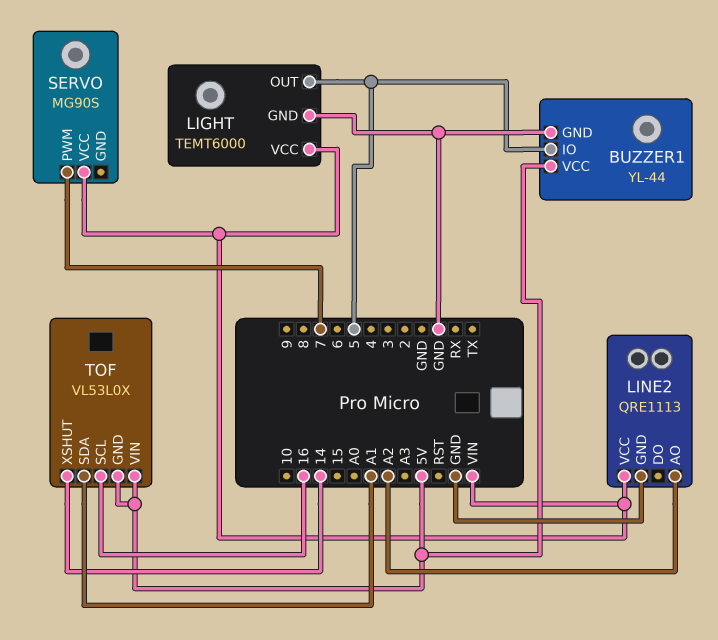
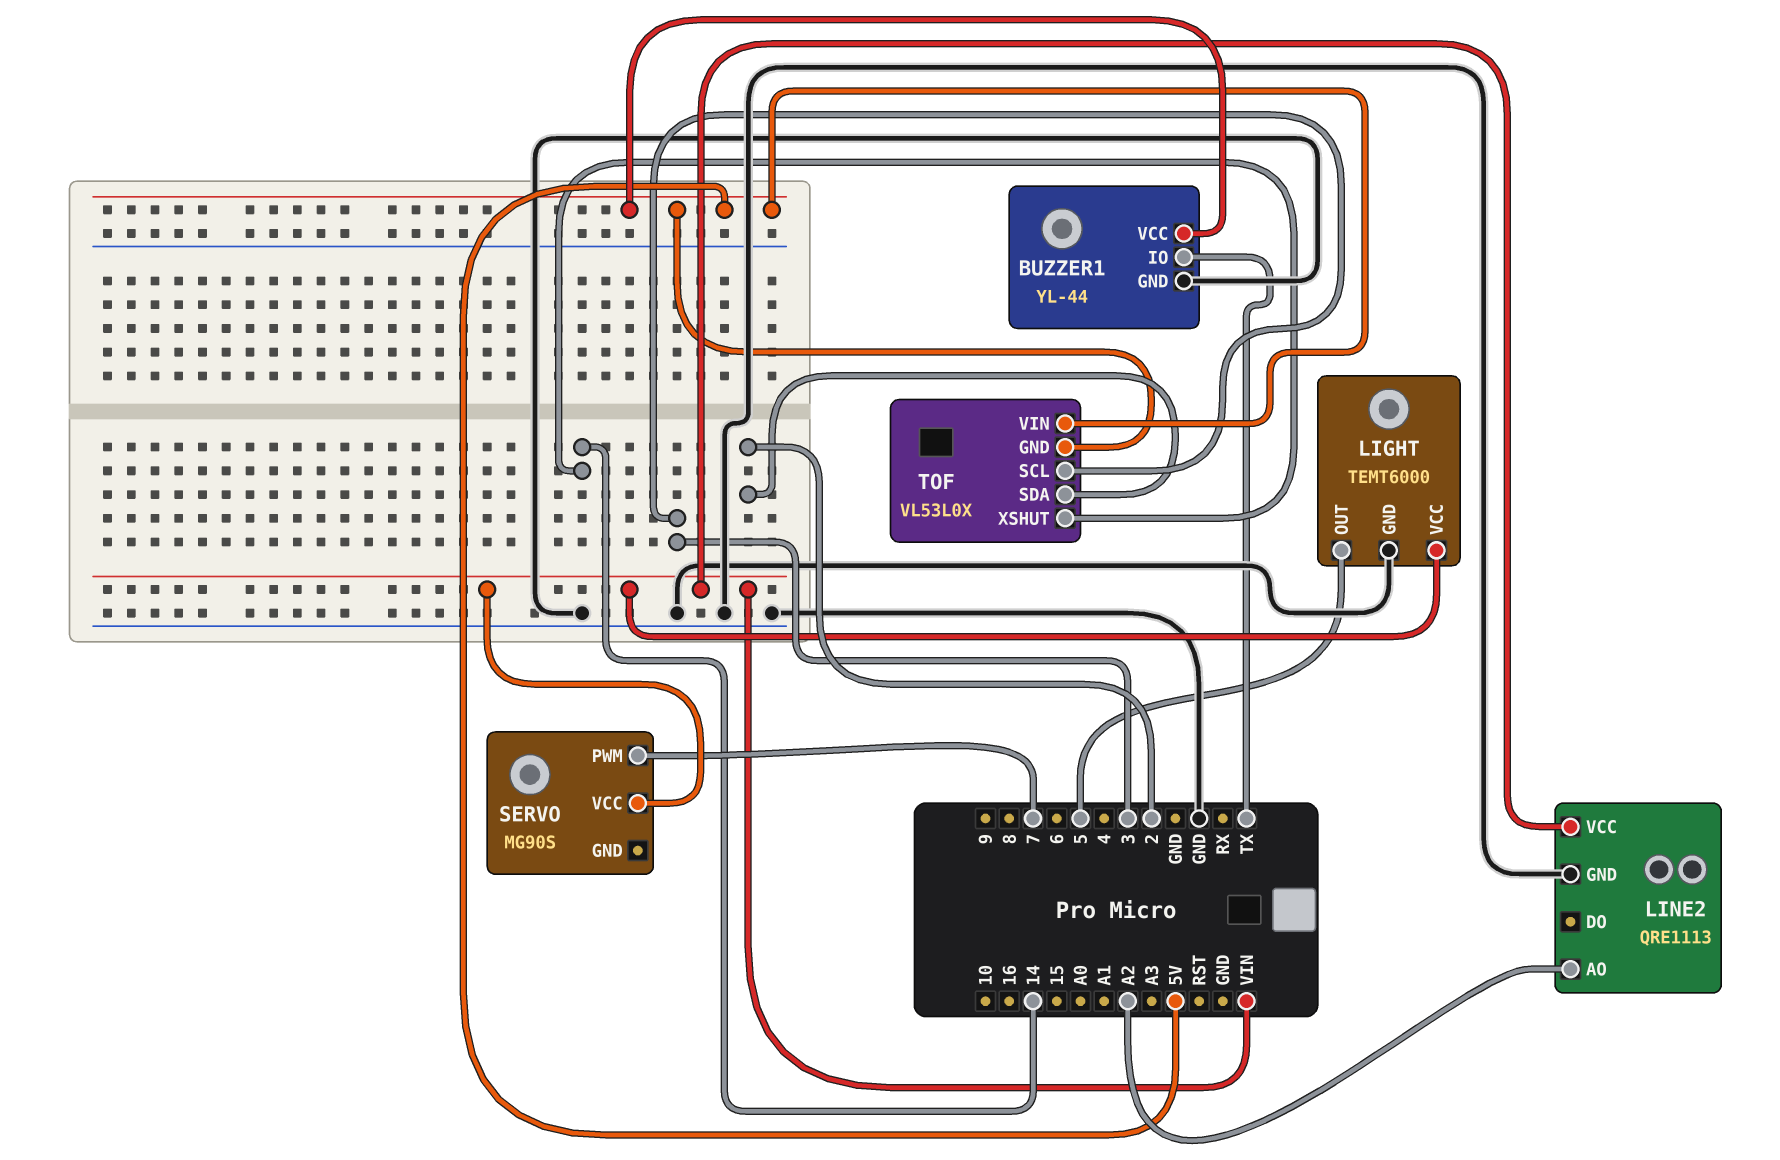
BUZZER1 pin IO: 5 -> TX
TOF pin SCL: 16 -> 3
TOF pin SDA: A1 -> 2

